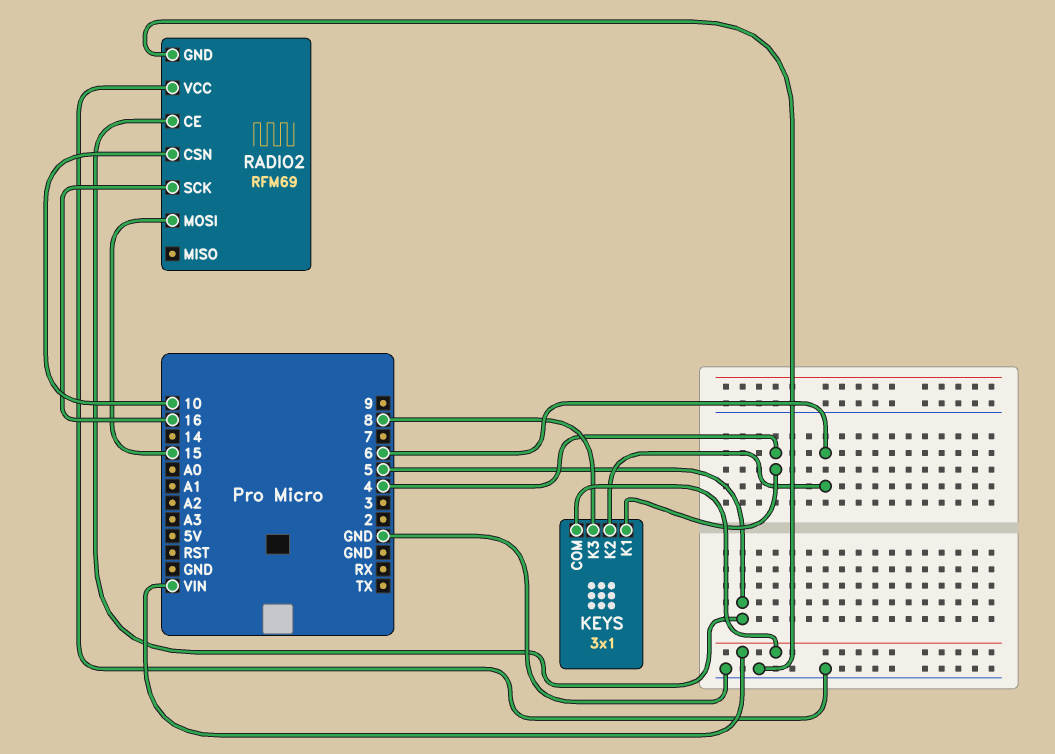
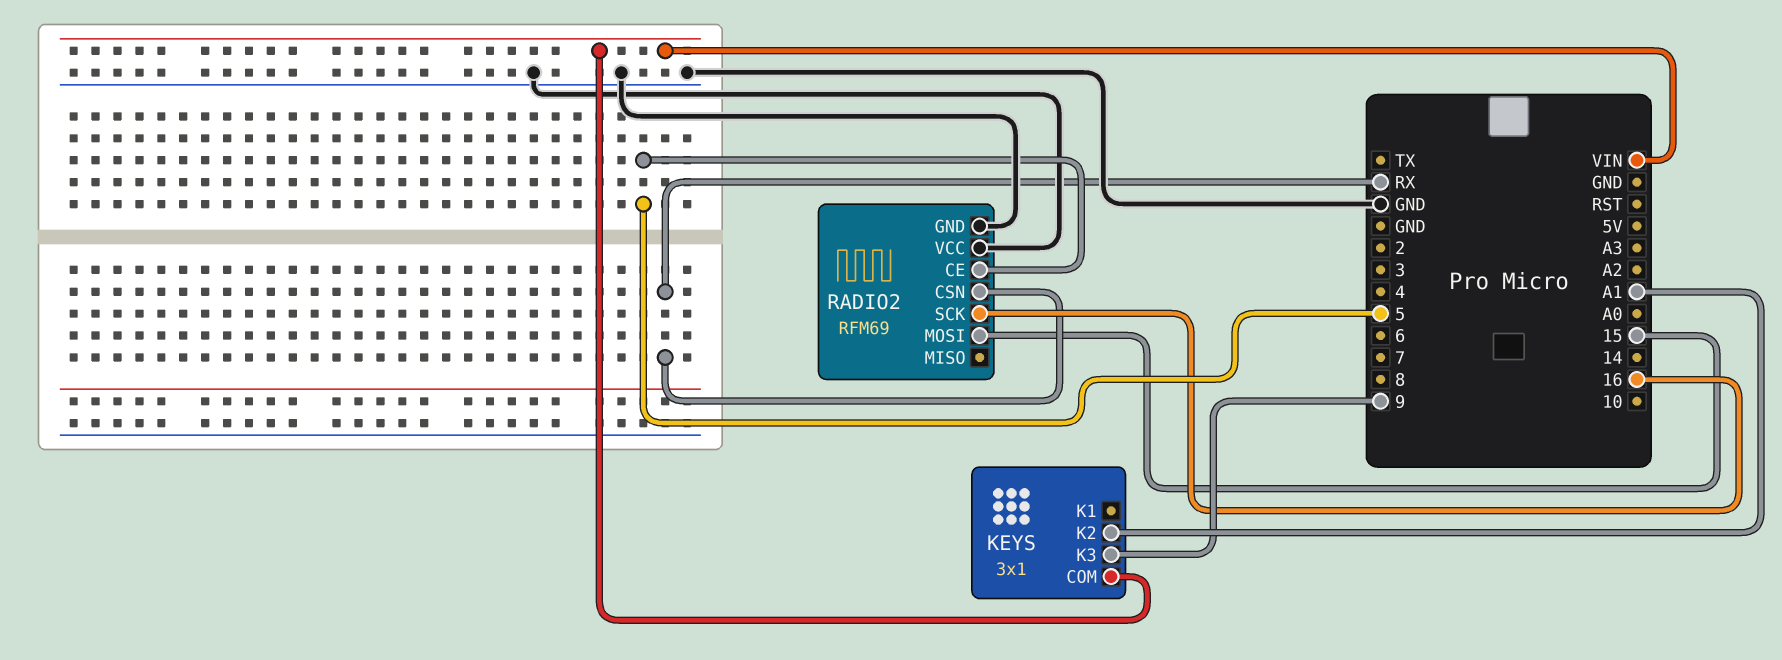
KEYS pin K1: 4 -> none
KEYS pin K2: 6 -> A1
KEYS pin K3: 8 -> 9
RADIO2 pin CSN: 10 -> RX

